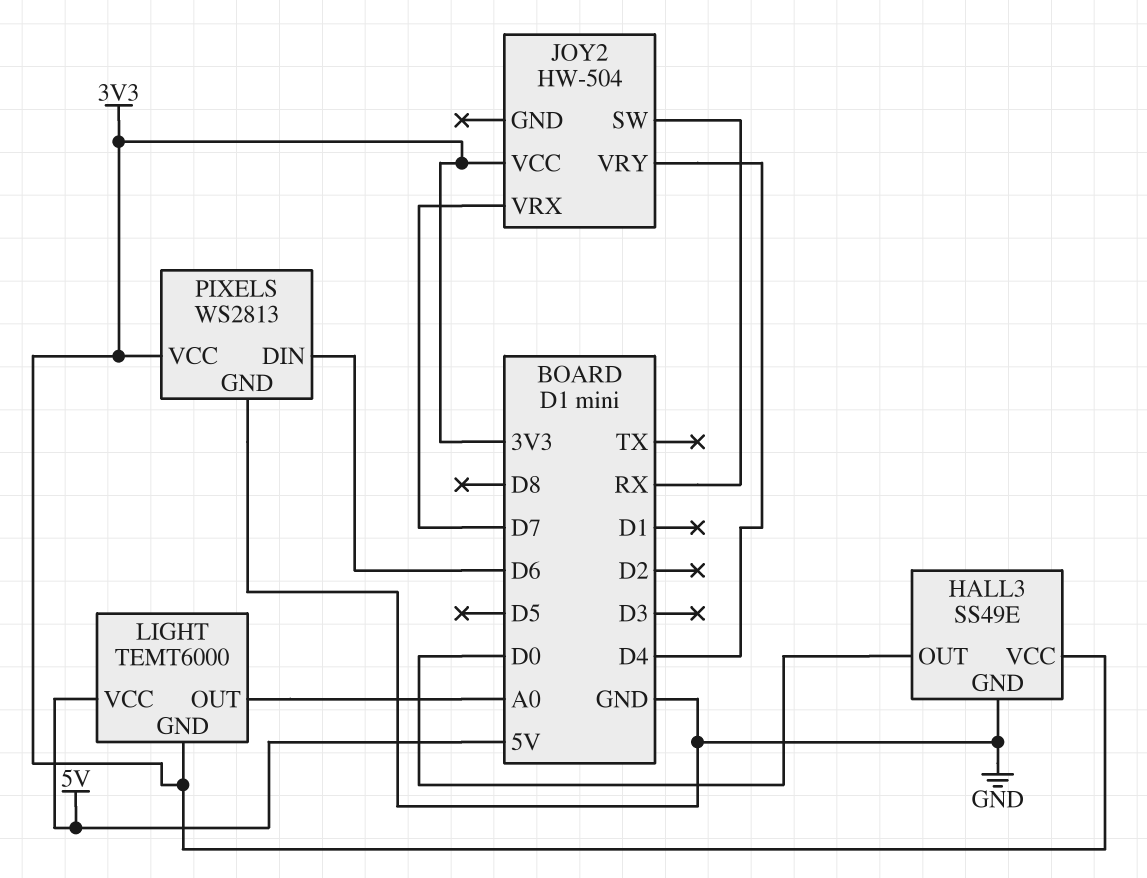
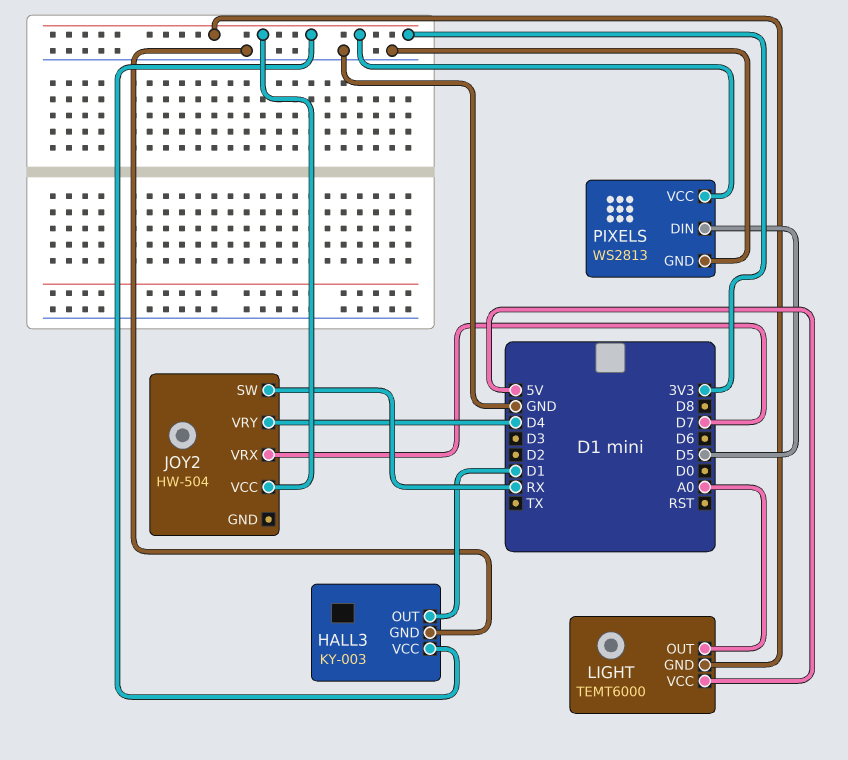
HALL3: SS49E -> KY-003
HALL3 pin OUT: D0 -> D1
PIXELS pin DIN: D6 -> D5

